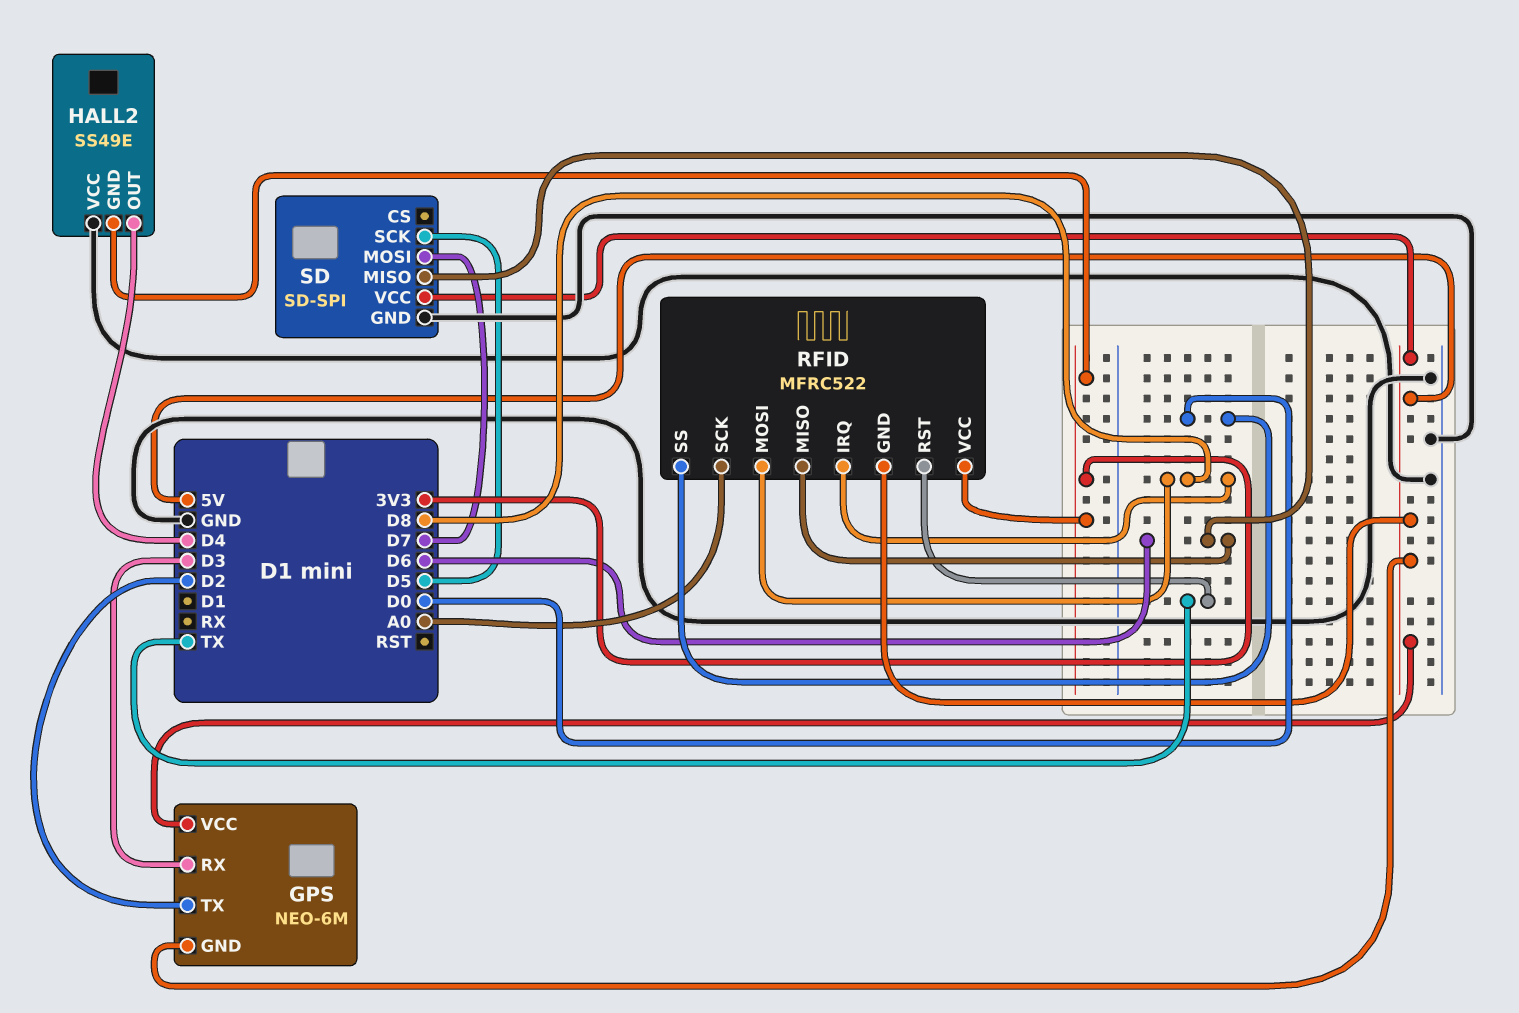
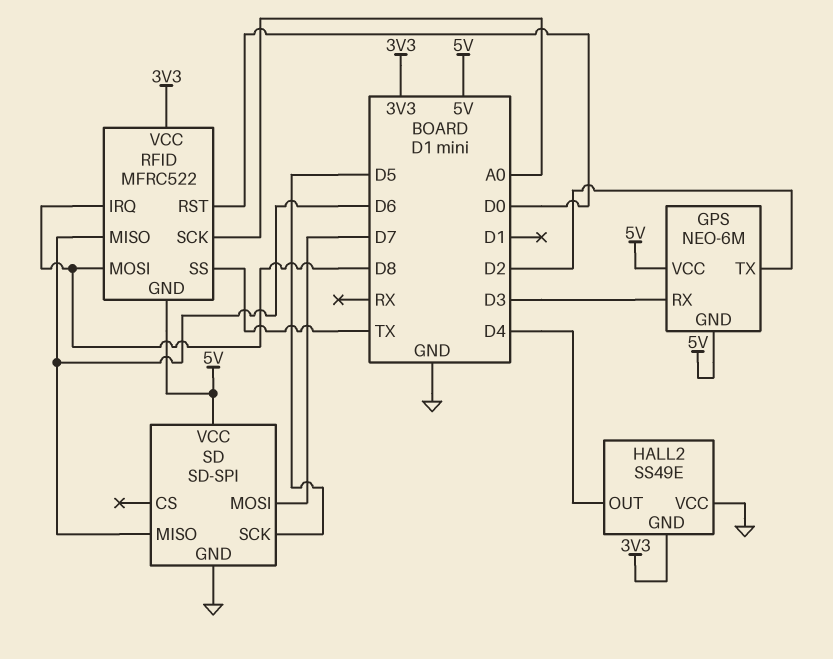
RFID pin RST: TX -> D0
RFID pin SS: D0 -> TX

